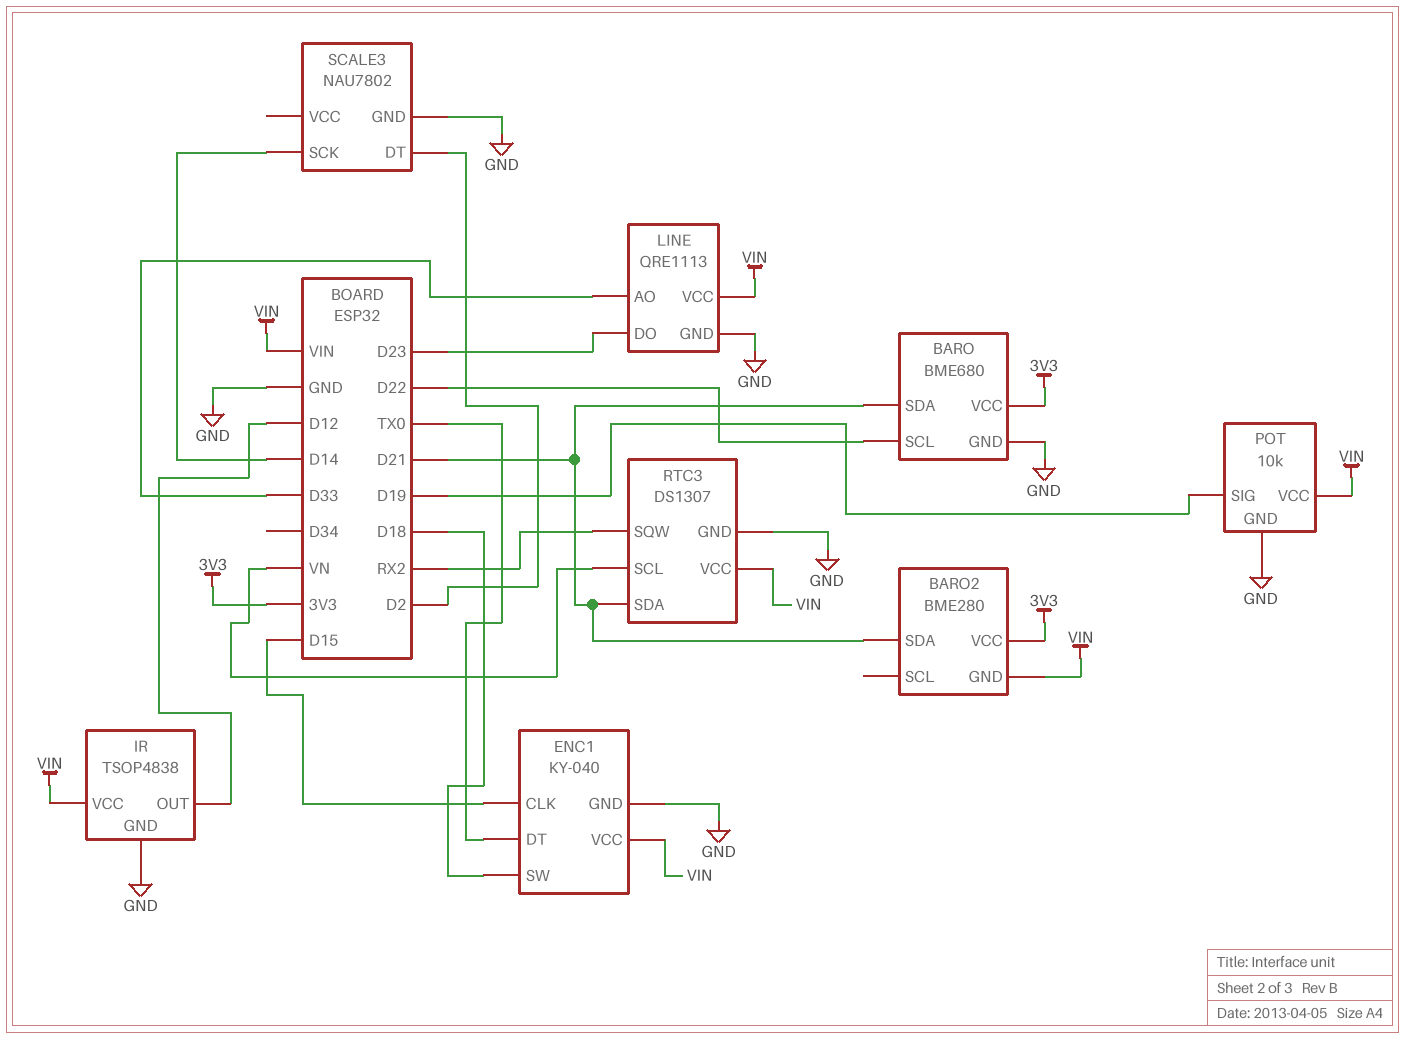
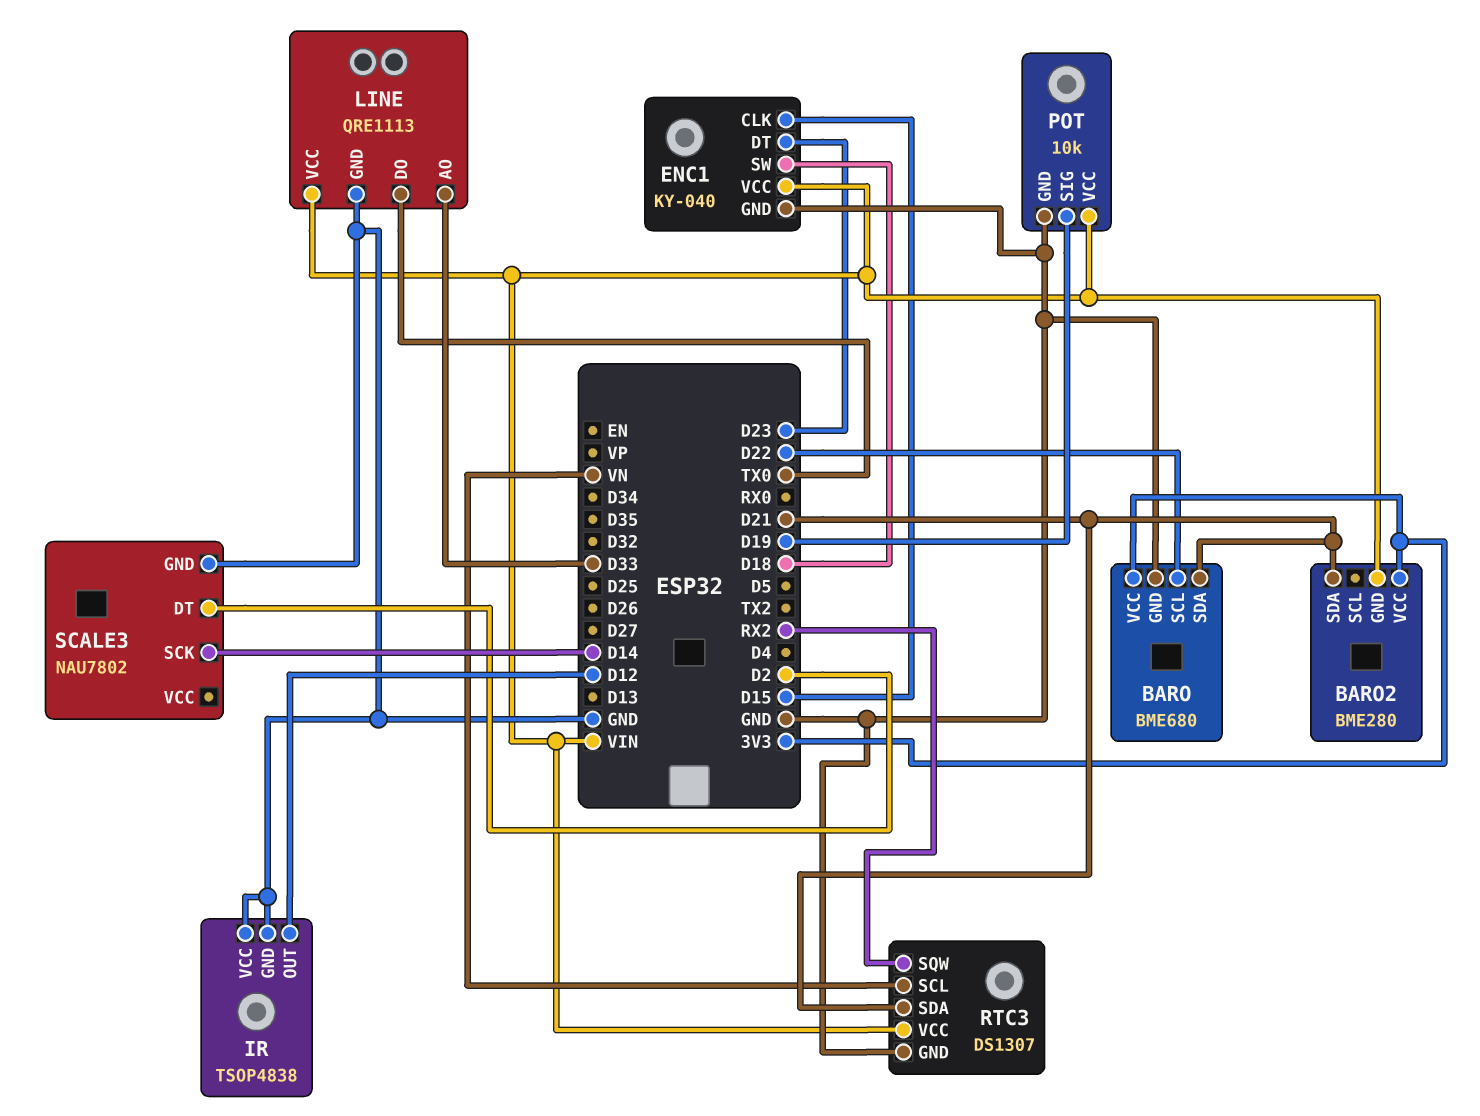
ENC1 pin DT: TX0 -> D23
IR pin VCC: VIN -> GND
LINE pin DO: D23 -> TX0

